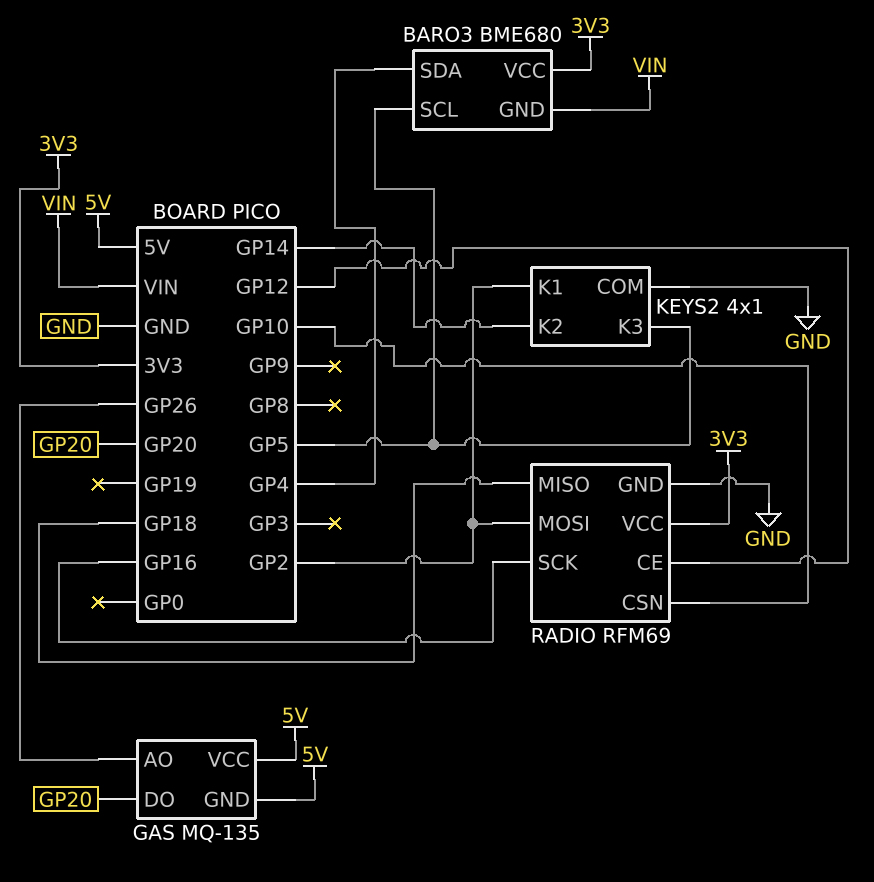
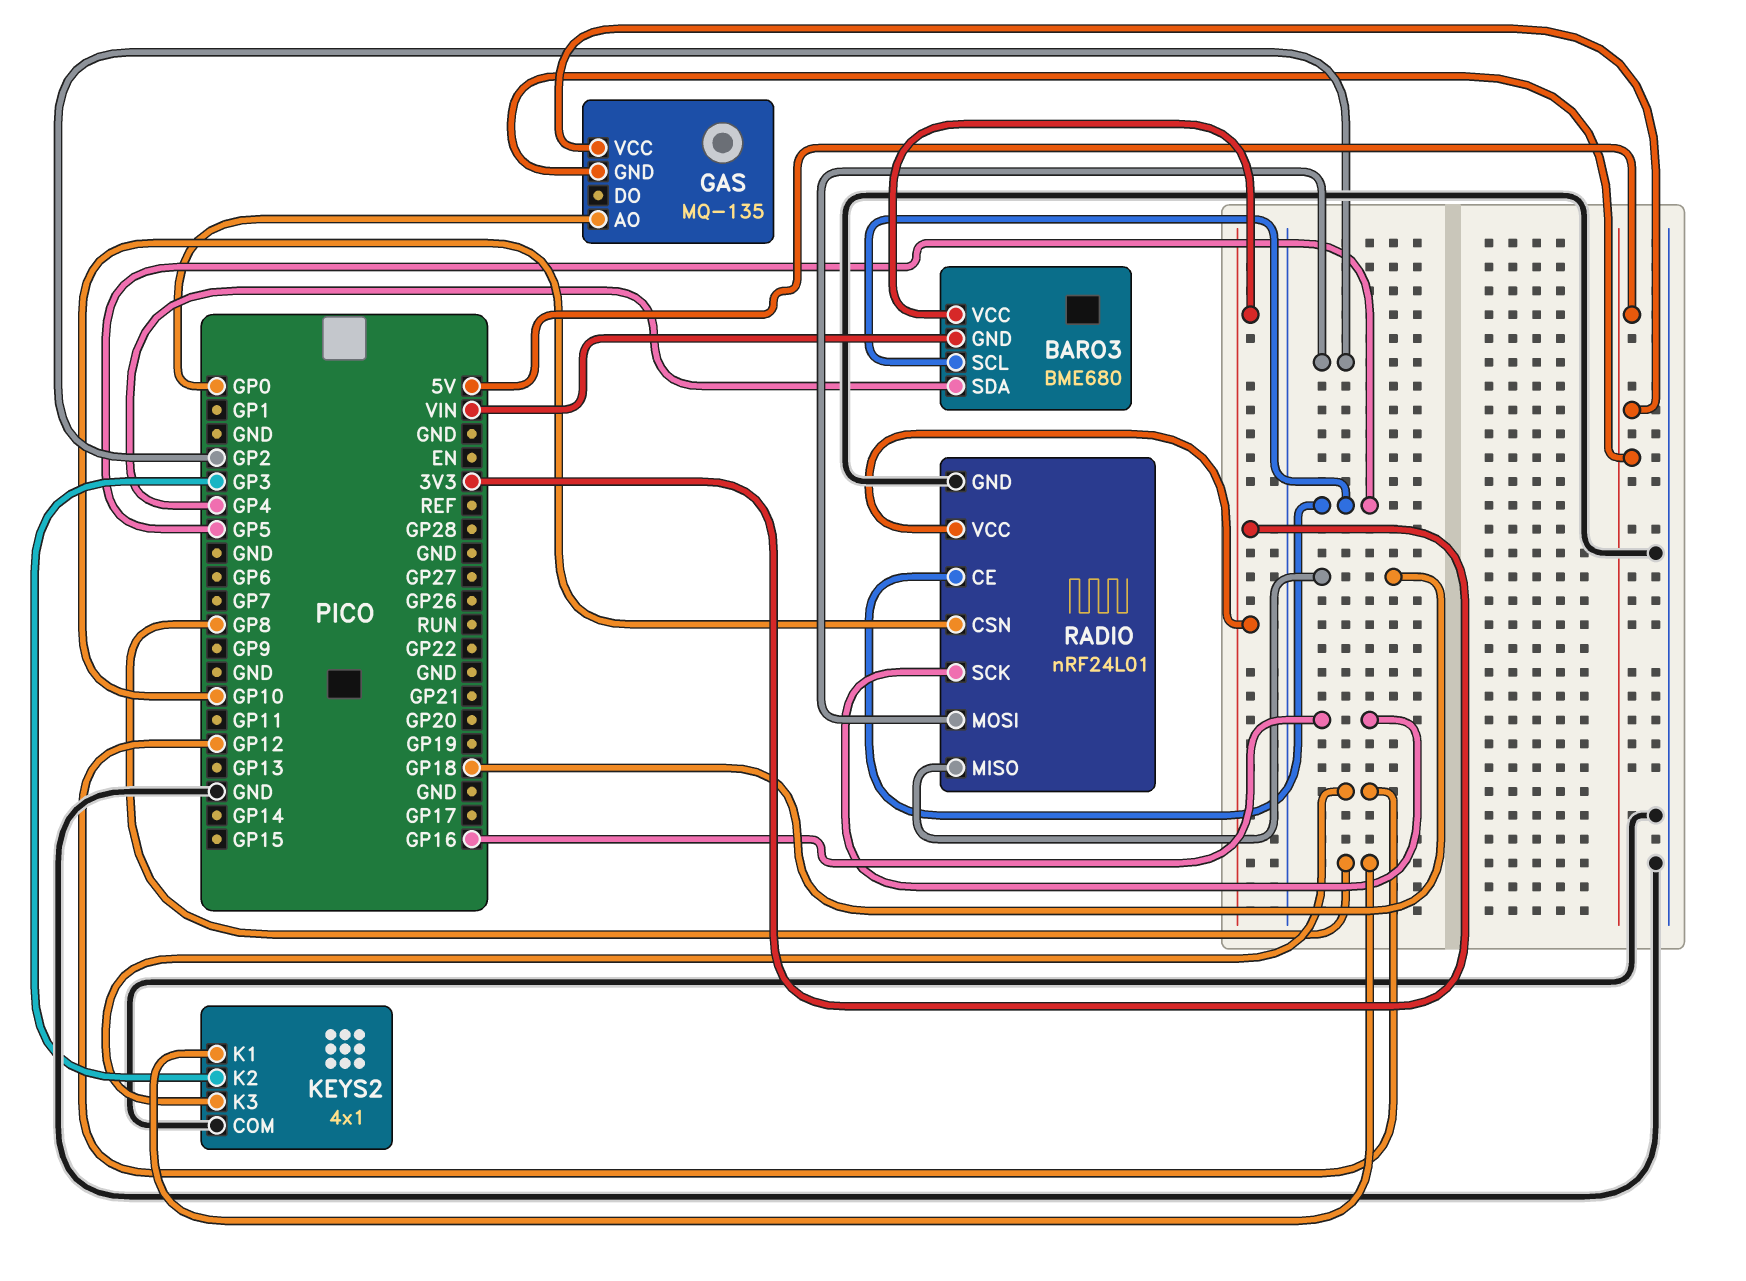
GAS pin AO: GP26 -> GP0
GAS pin DO: GP20 -> none
KEYS2 pin K1: GP2 -> GP8
KEYS2 pin K2: GP14 -> GP3
KEYS2 pin K3: GP5 -> GP12
RADIO: RFM69 -> nRF24L01
RADIO pin CE: GP12 -> GP5

